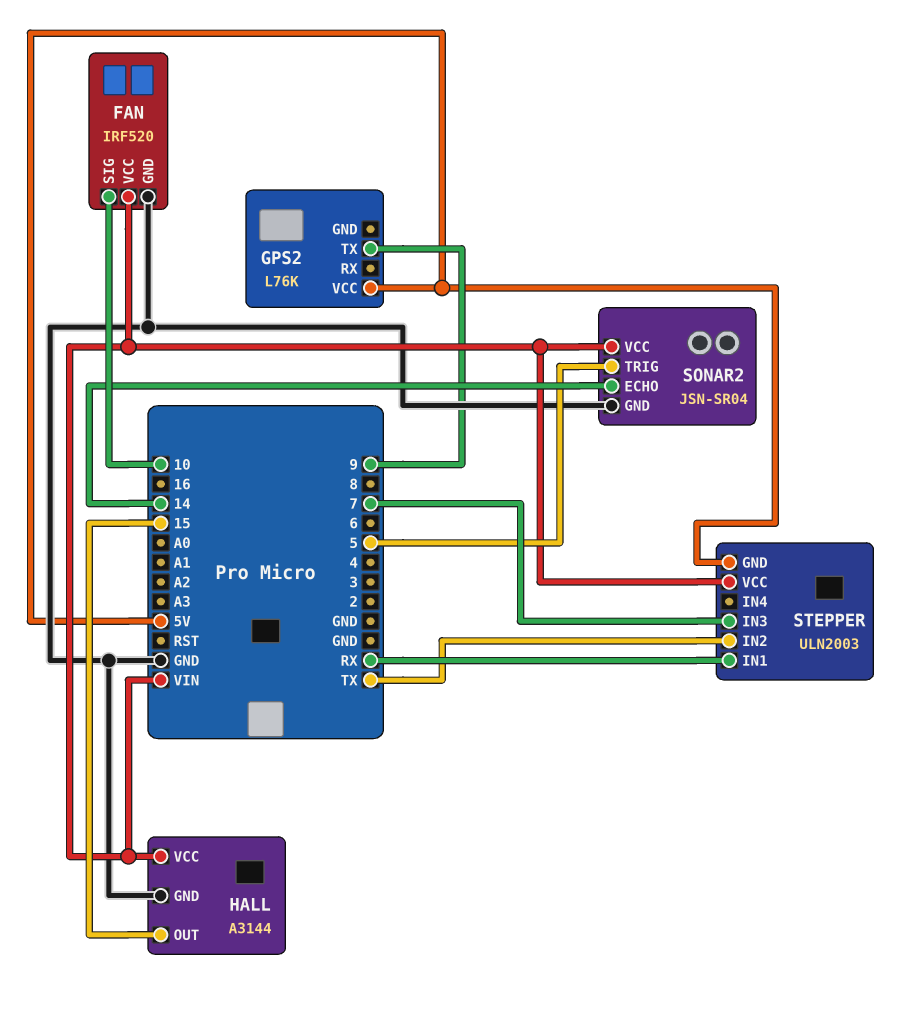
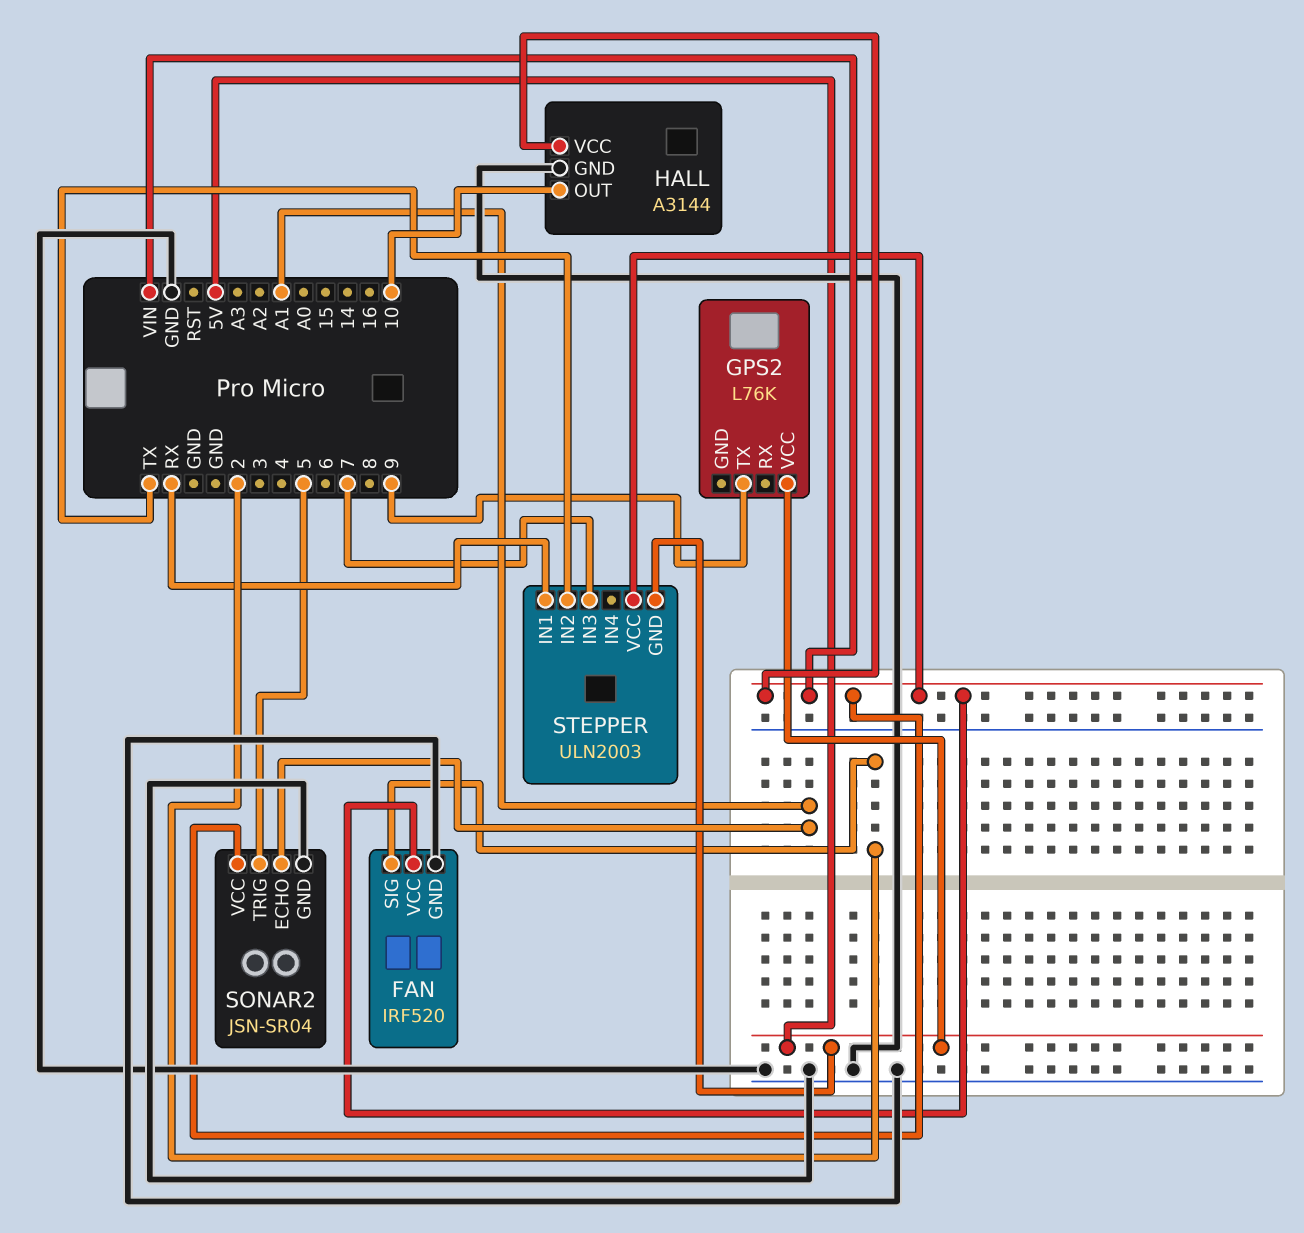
FAN pin SIG: 10 -> 2
HALL pin OUT: 15 -> 10
SONAR2 pin ECHO: 14 -> A1

